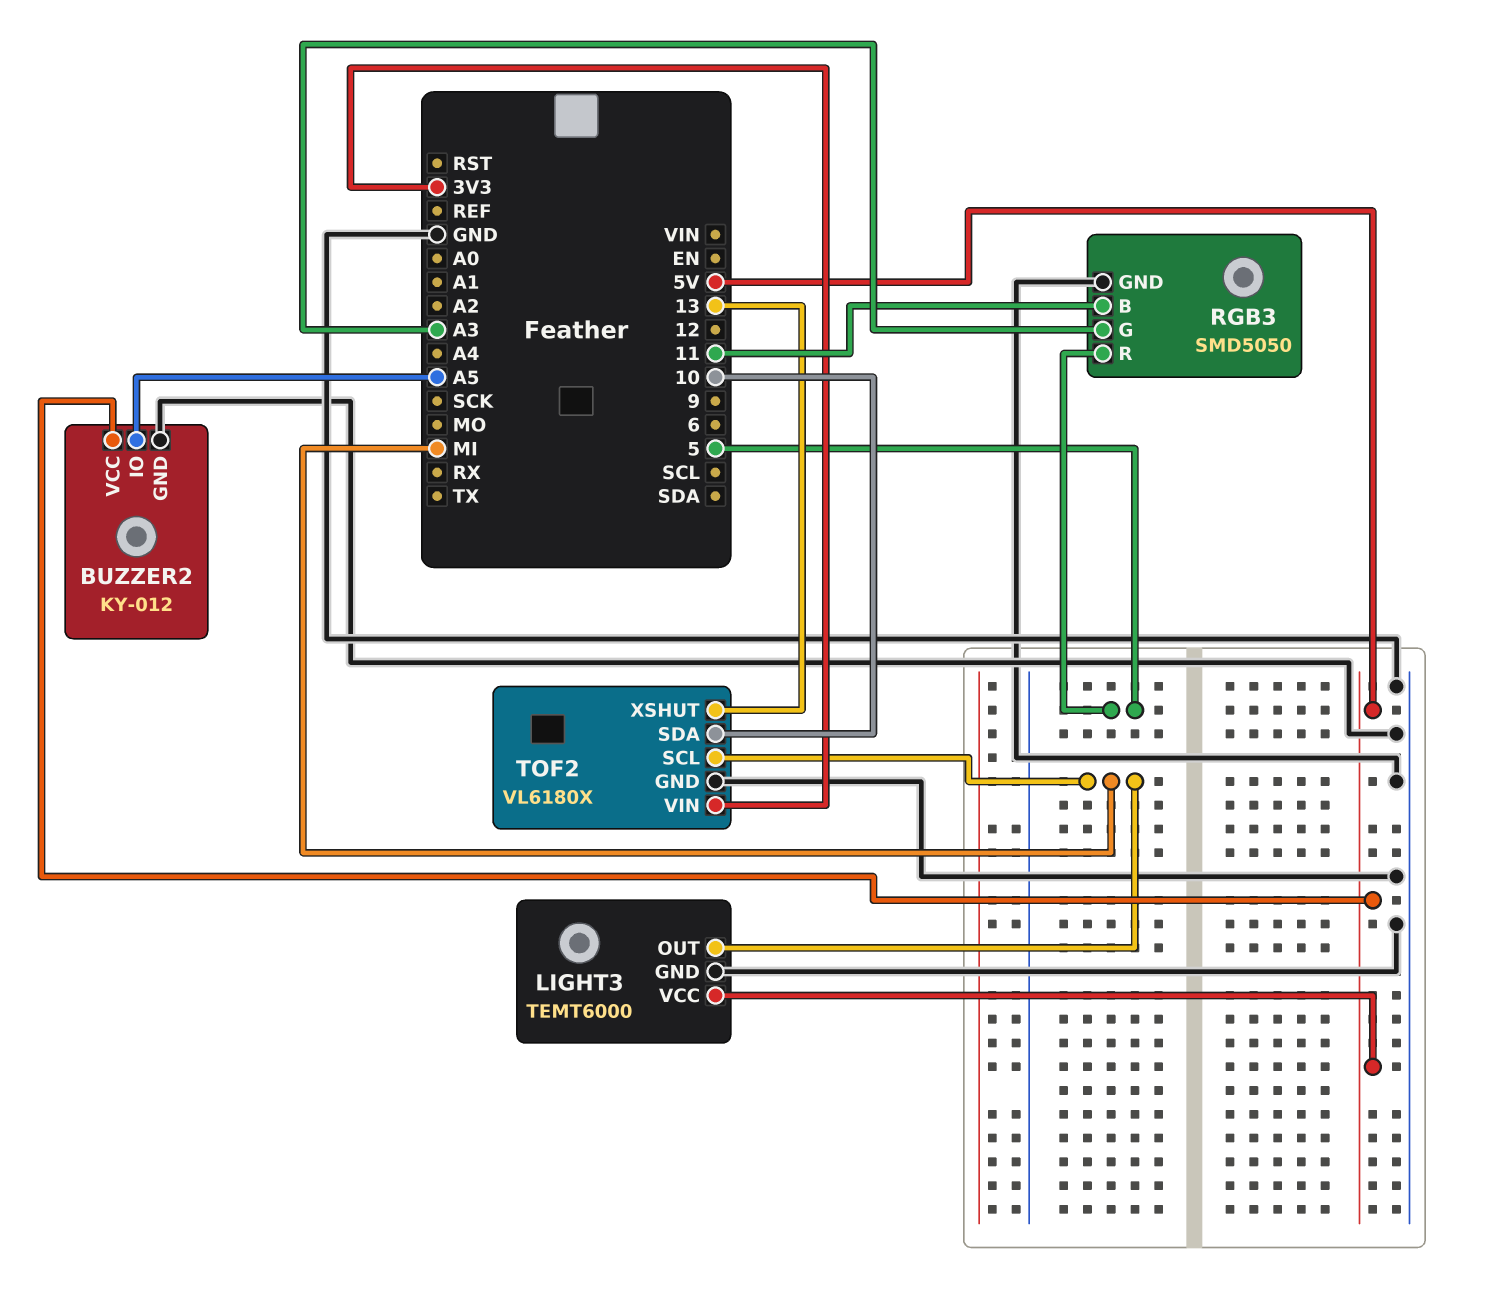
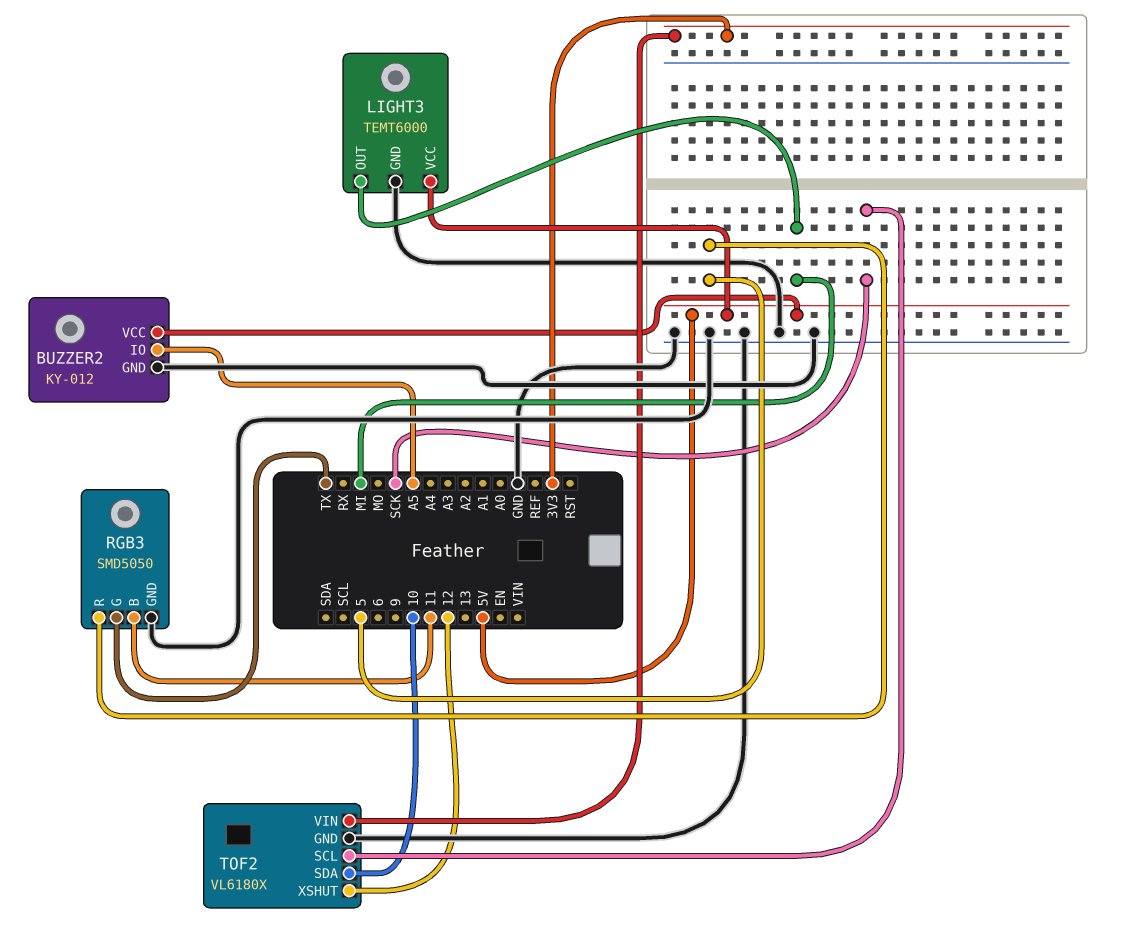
RGB3 pin G: A3 -> TX
TOF2 pin SCL: MI -> SCK
TOF2 pin XSHUT: 13 -> 12

